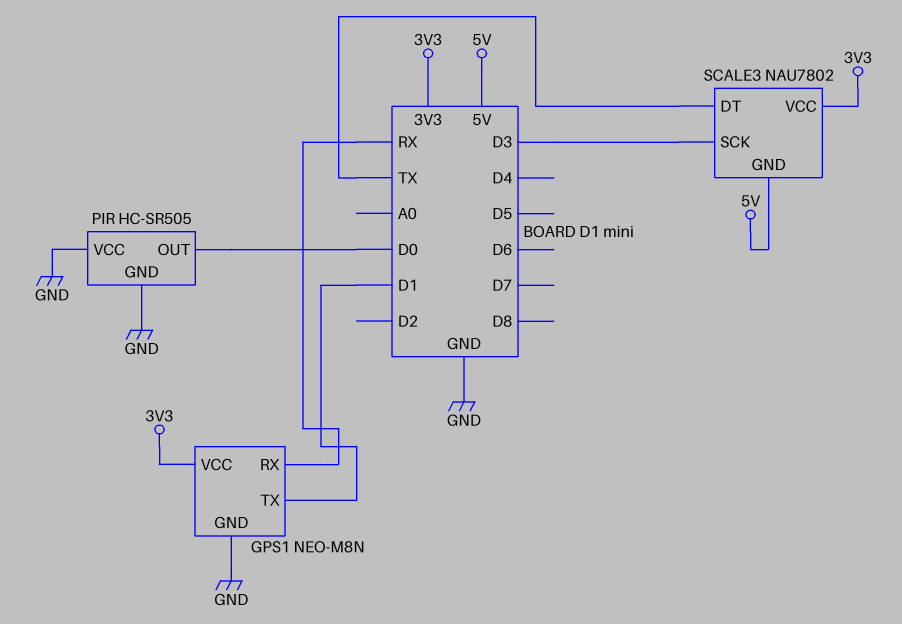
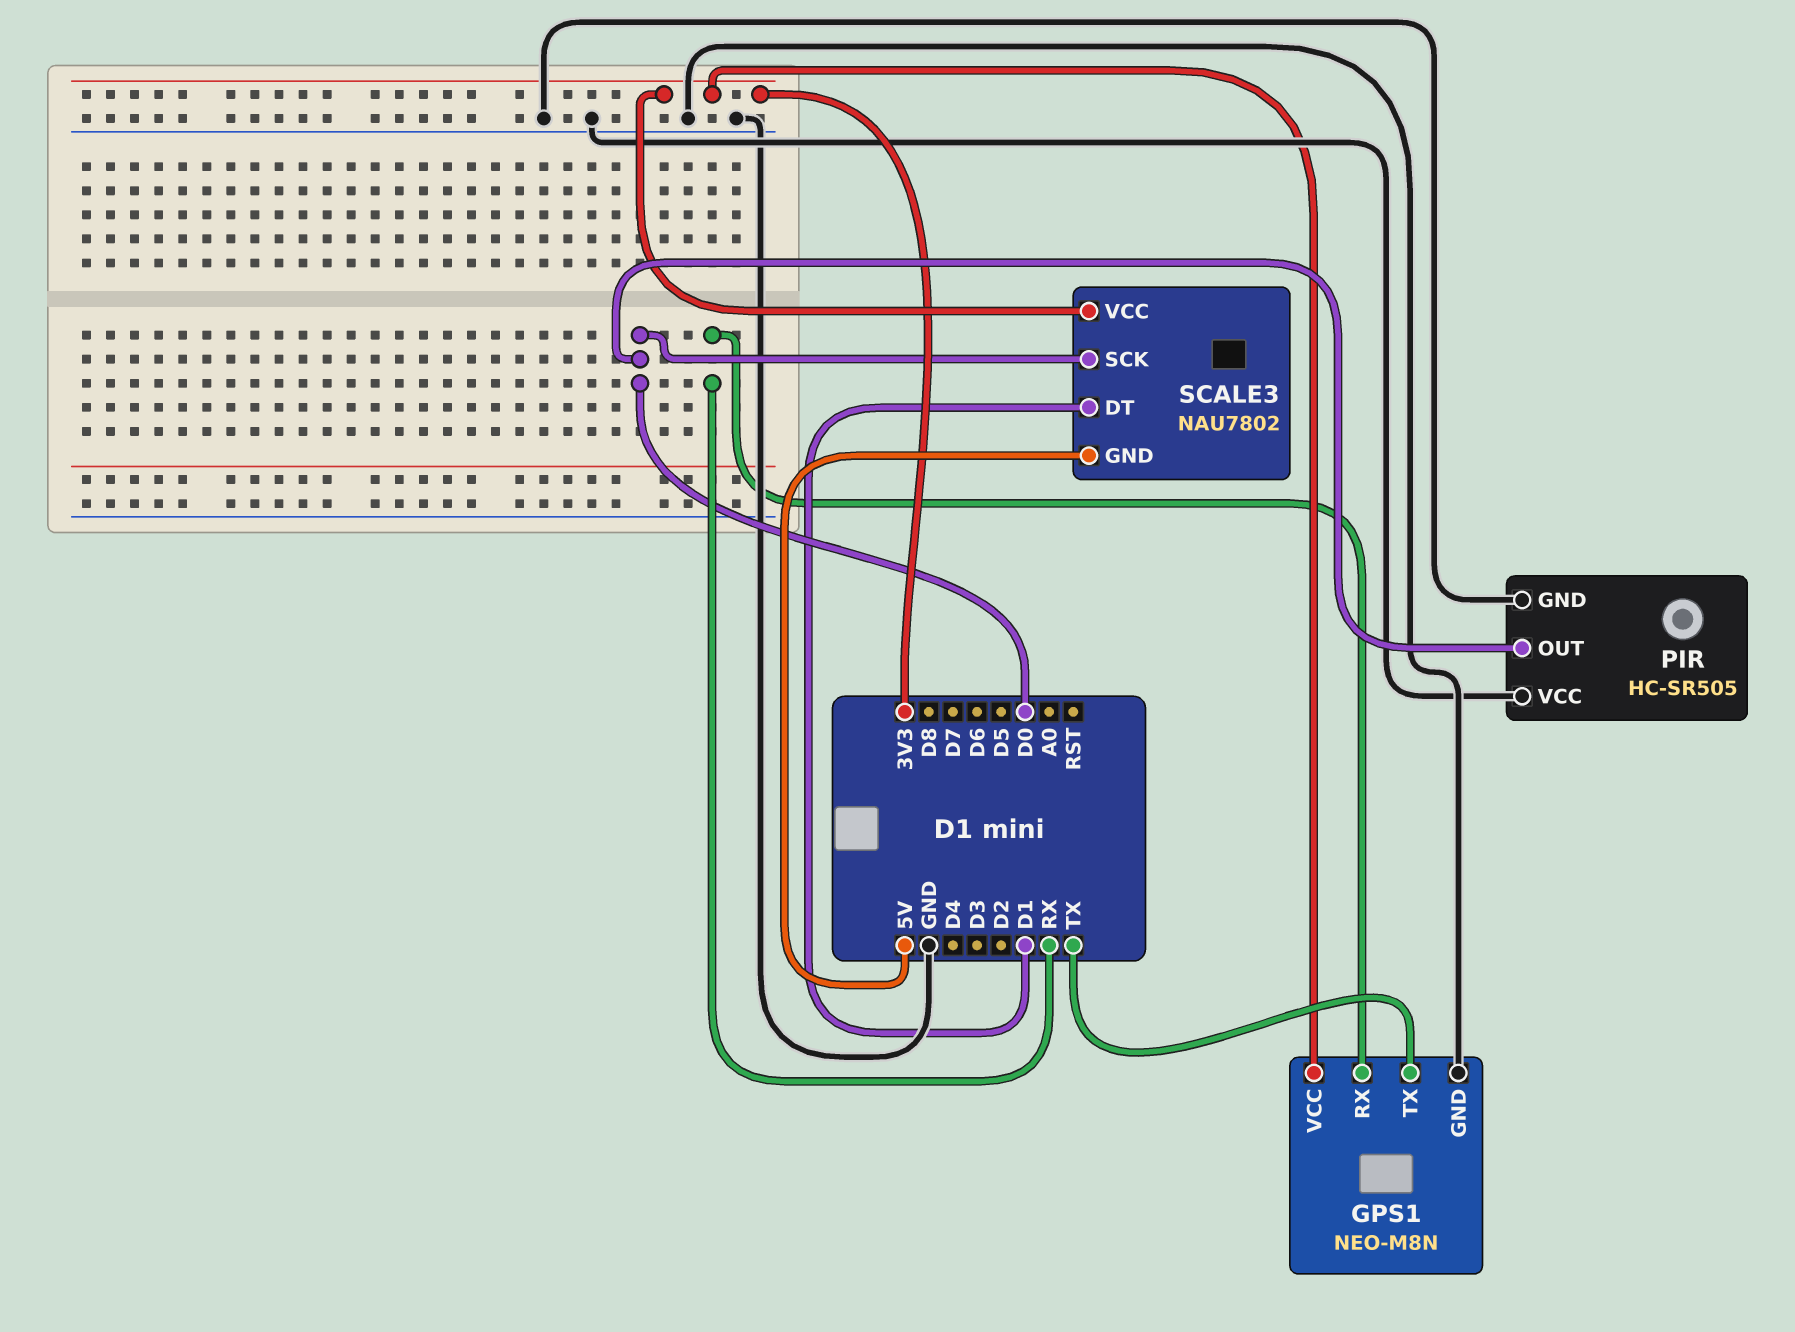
GPS1 pin TX: D1 -> TX
SCALE3 pin DT: TX -> D1
SCALE3 pin SCK: D3 -> D0

